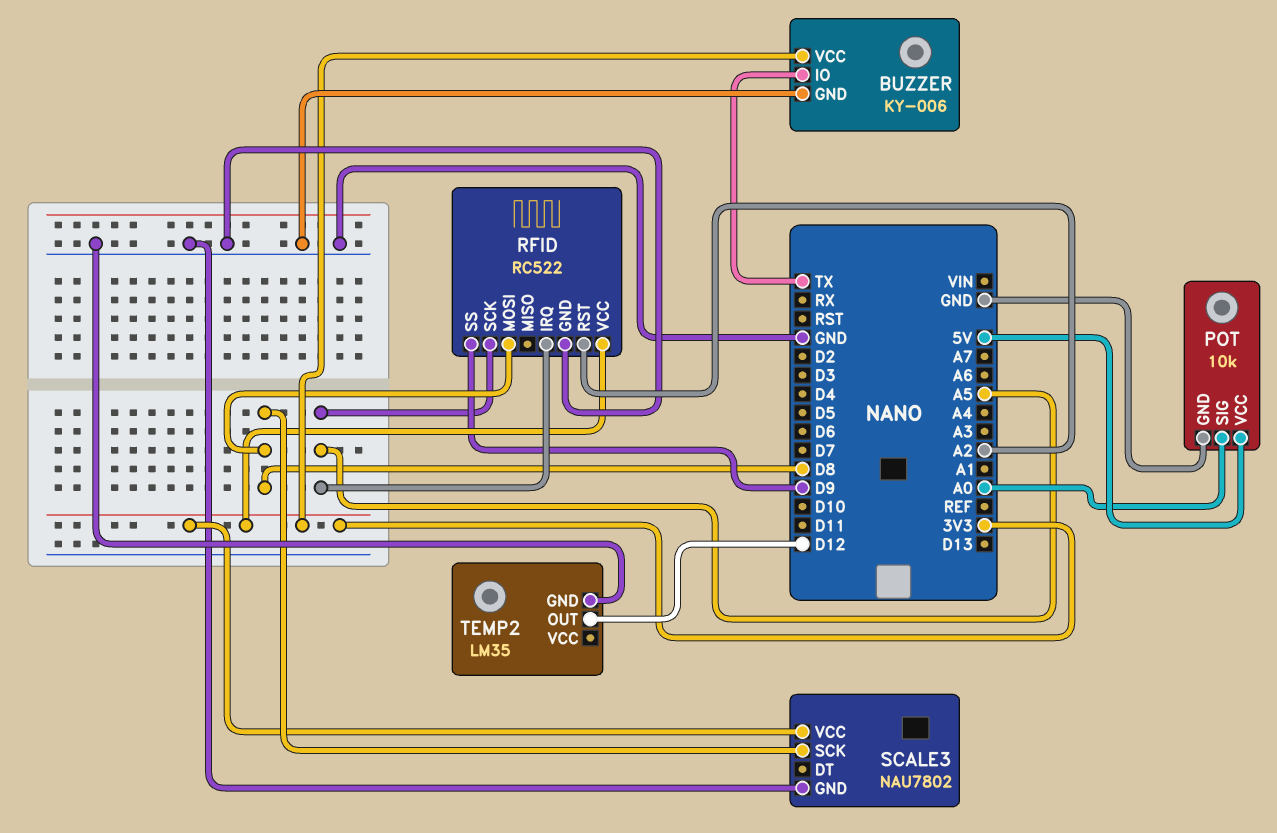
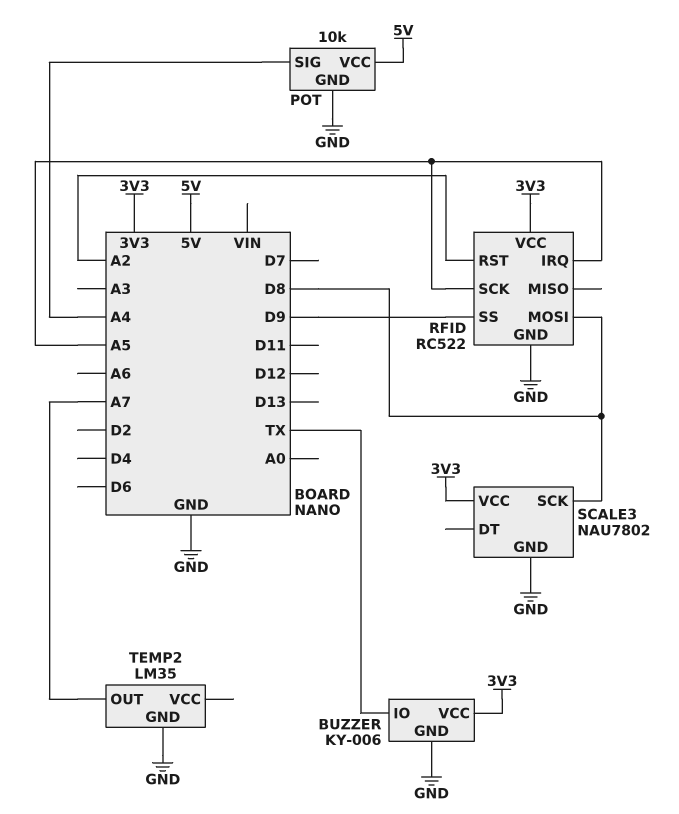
POT pin SIG: A0 -> A4
TEMP2 pin OUT: D12 -> A7

